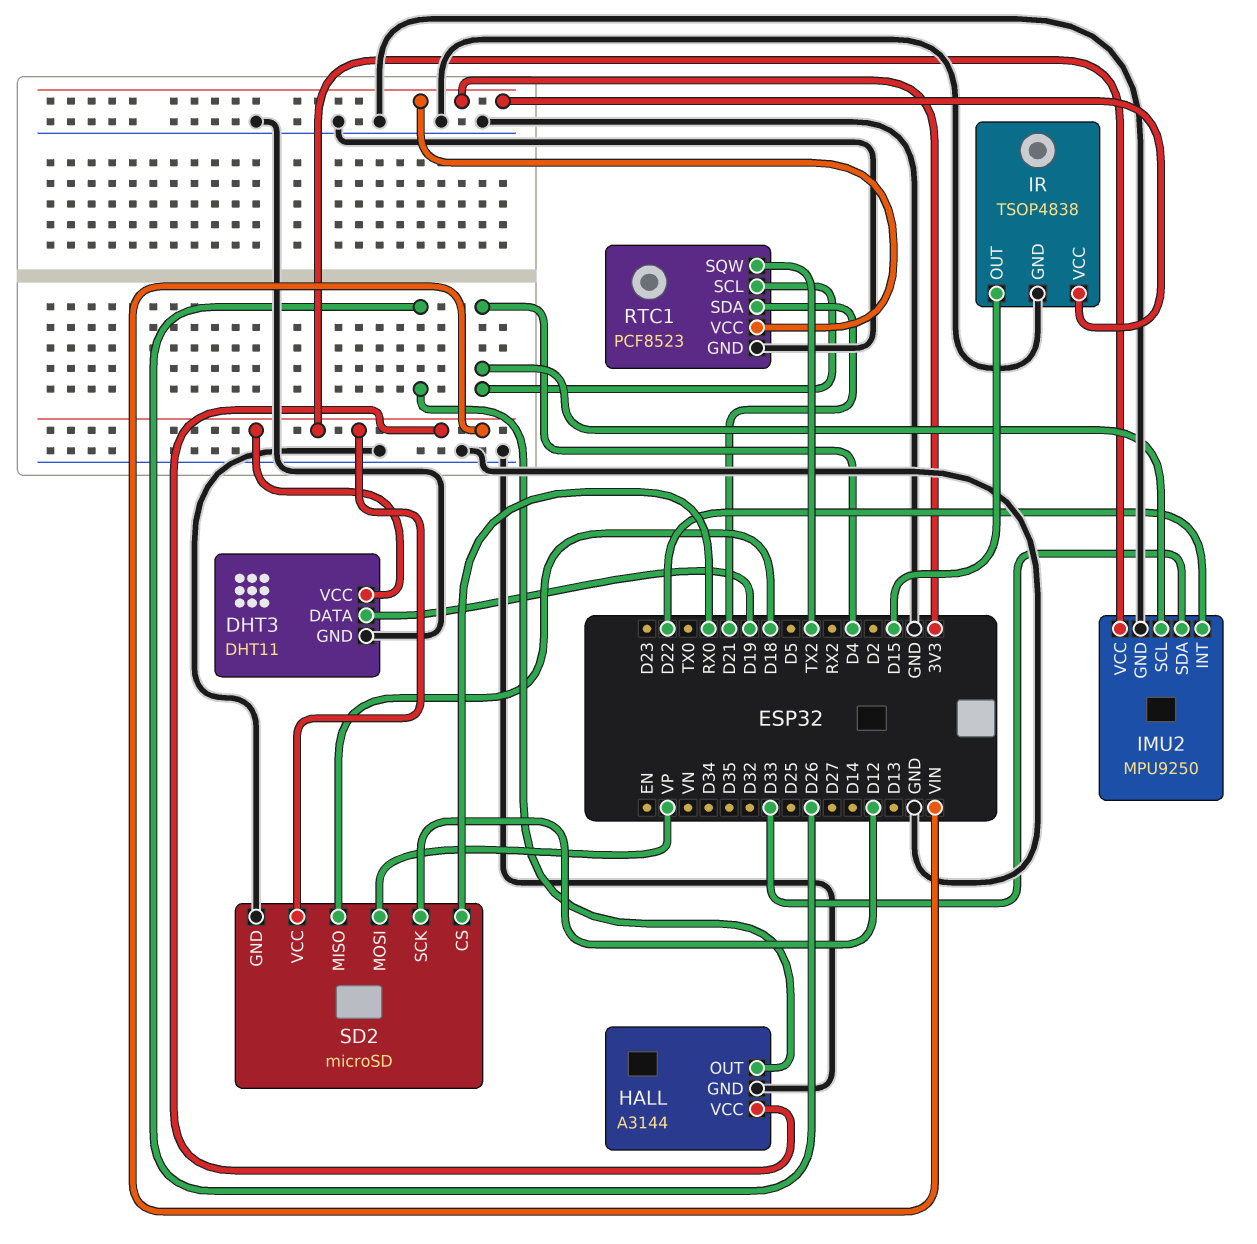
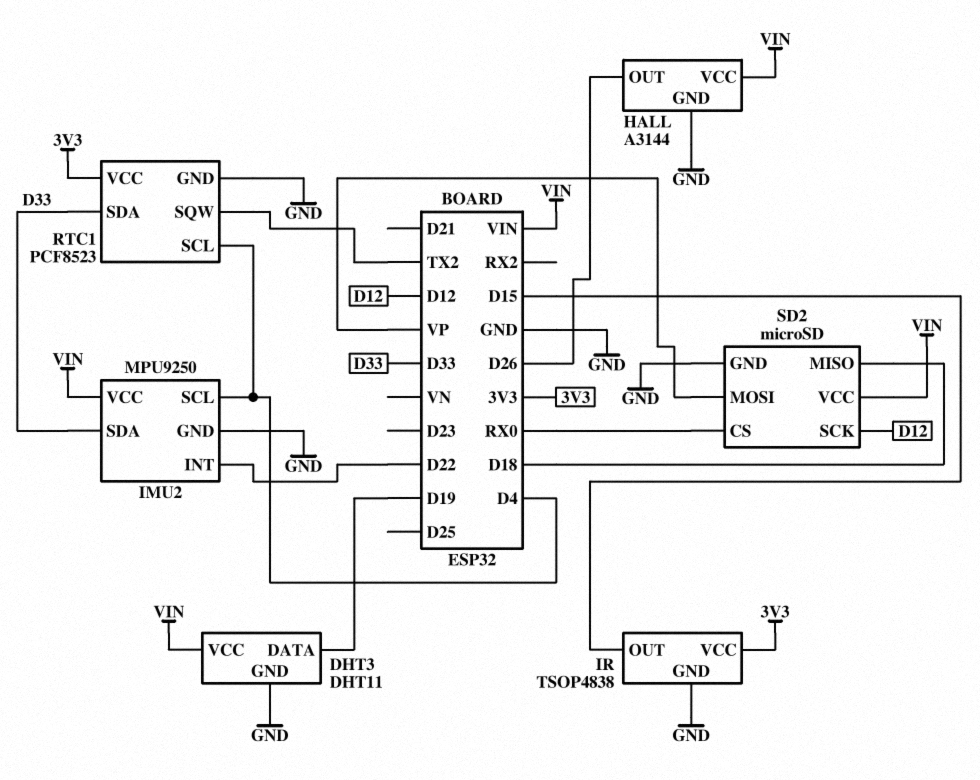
RTC1 pin SDA: D21 -> D33

